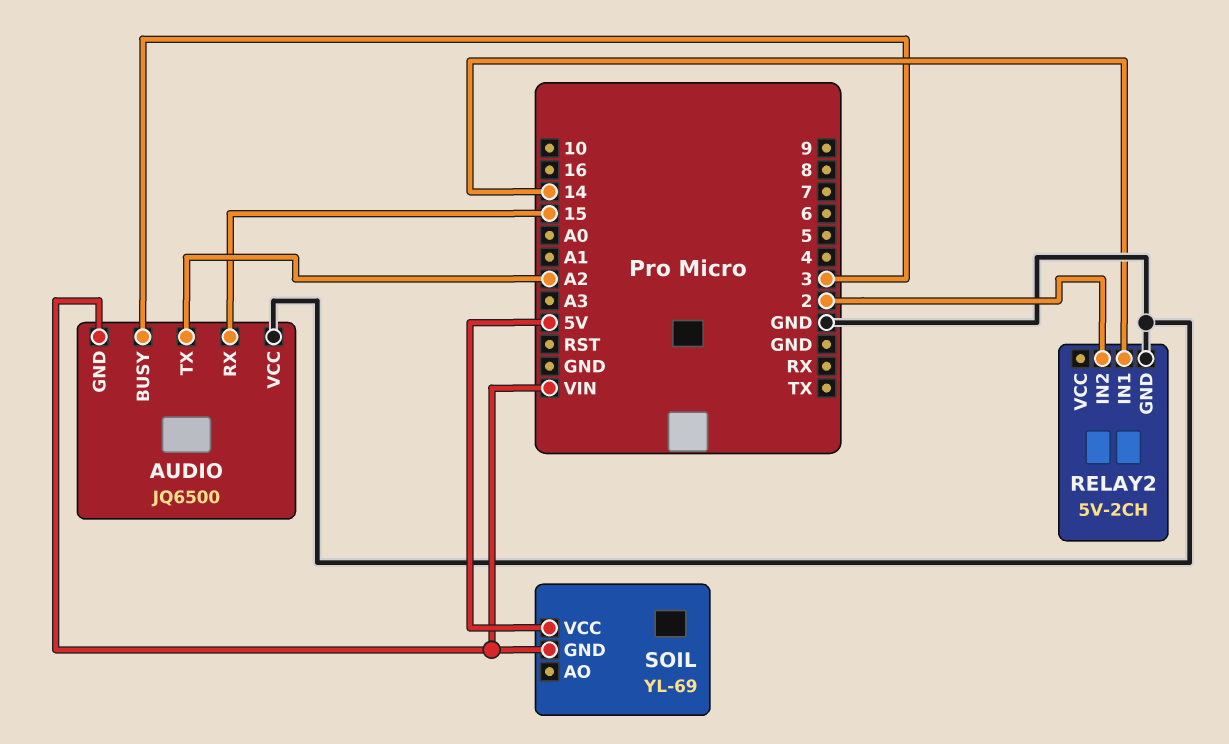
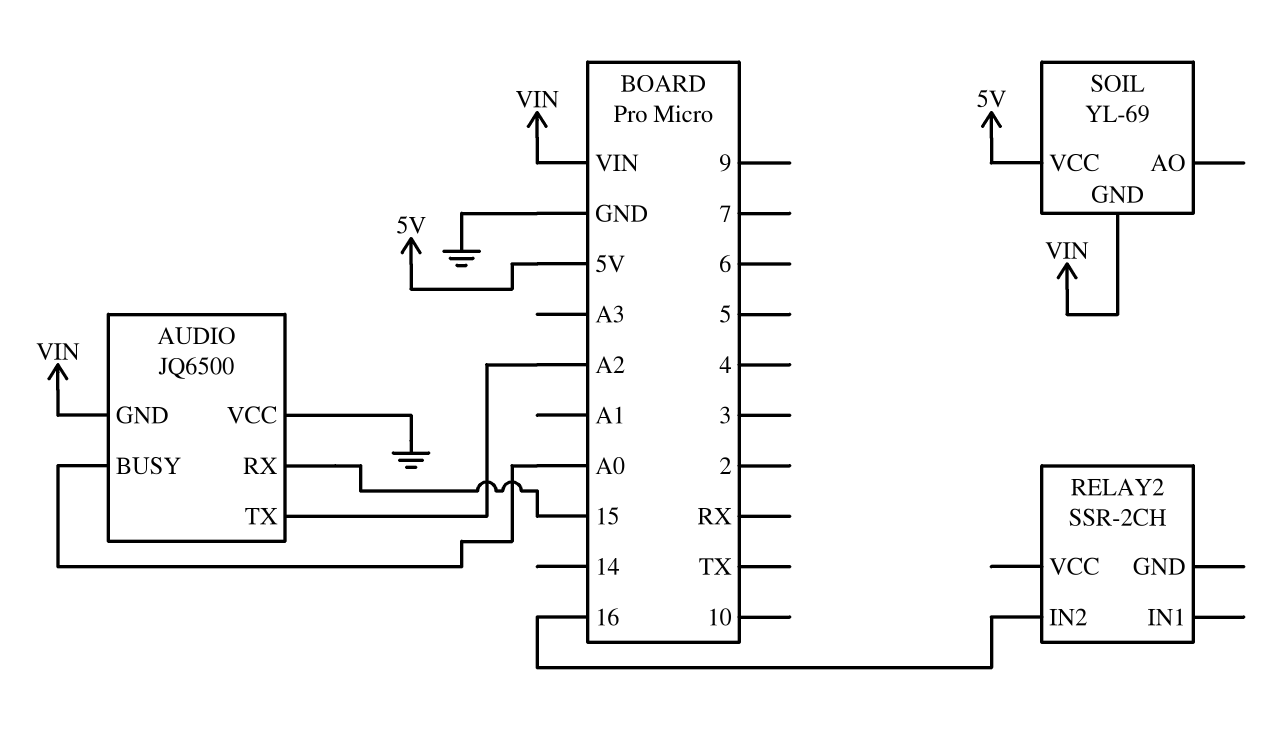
AUDIO pin BUSY: 3 -> A0
RELAY2: 5V-2CH -> SSR-2CH
RELAY2 pin GND: GND -> none
RELAY2 pin IN1: 14 -> none
RELAY2 pin IN2: 2 -> 16

